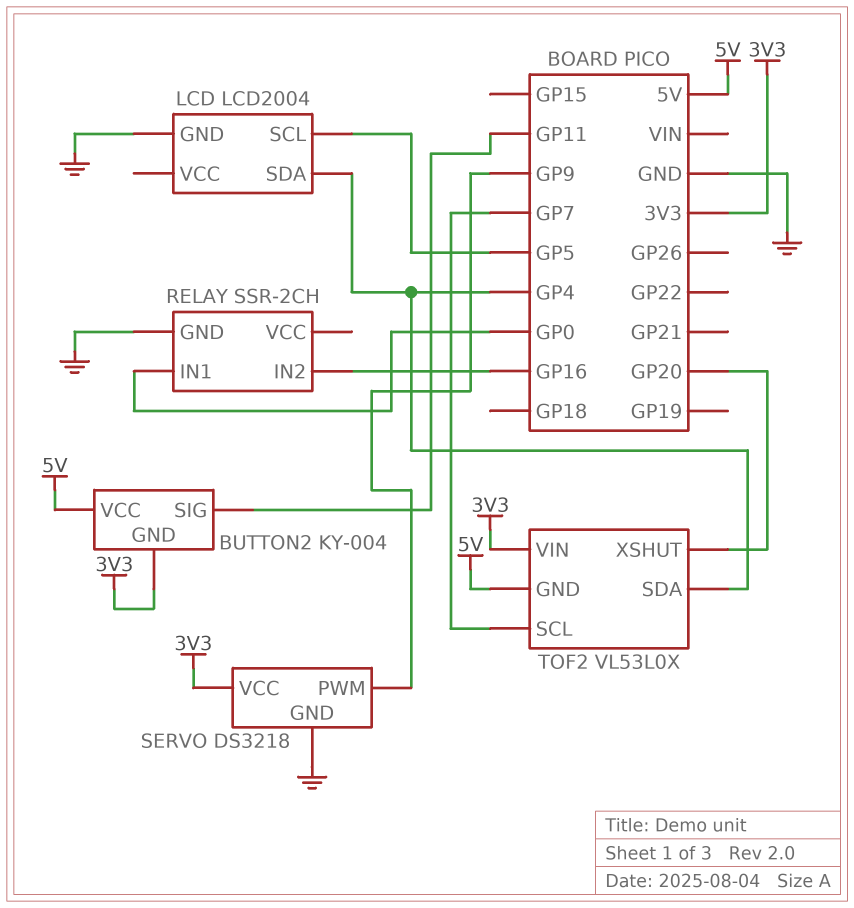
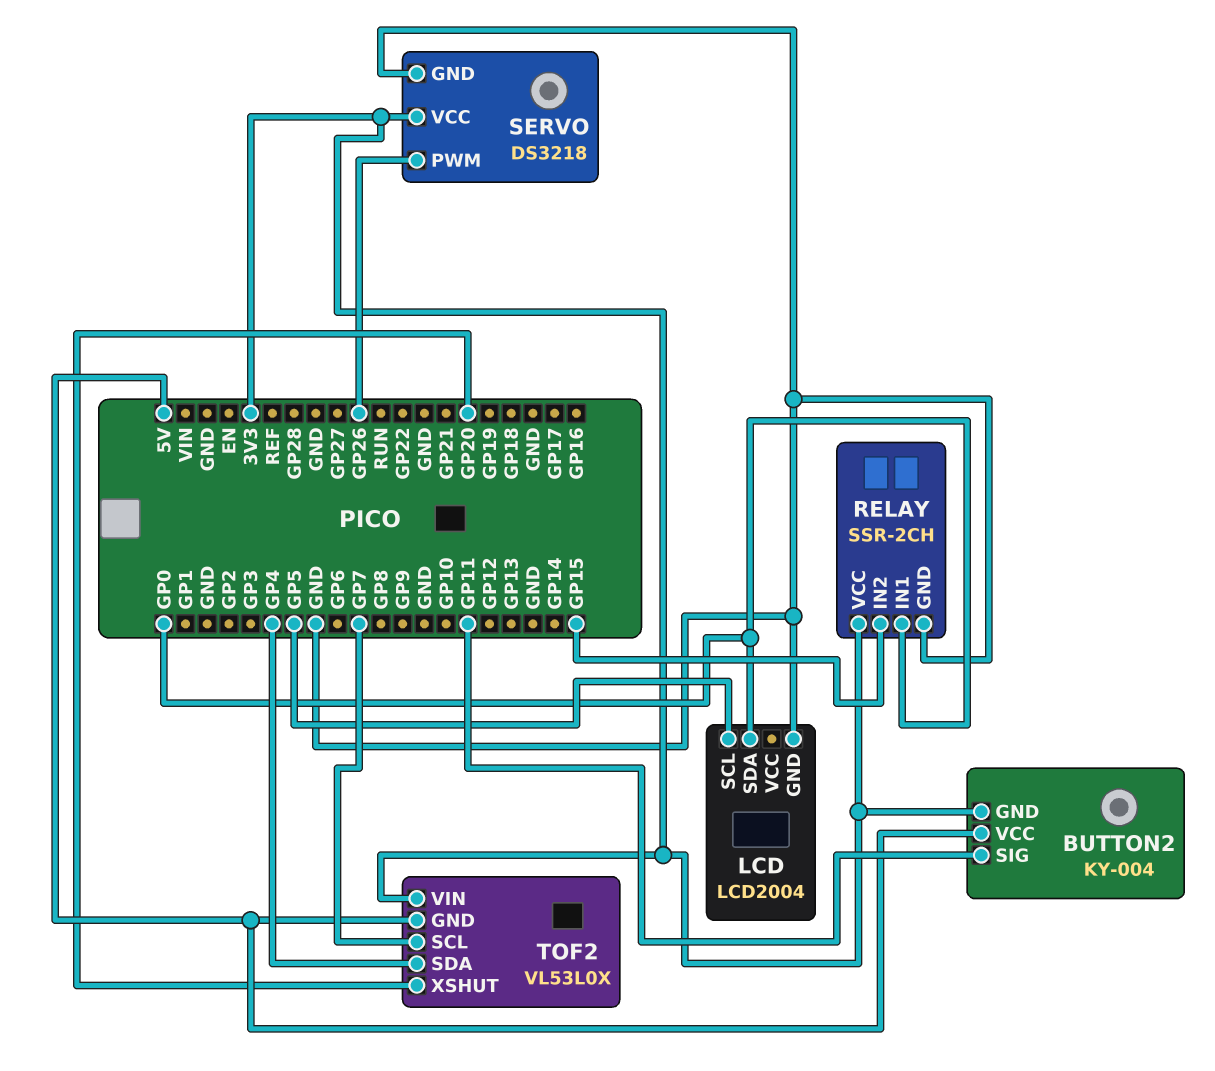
LCD pin SDA: GP4 -> GP0
RELAY pin IN2: GP16 -> GP15
RELAY pin VCC: none -> 3V3
SERVO pin PWM: GP9 -> GP26

